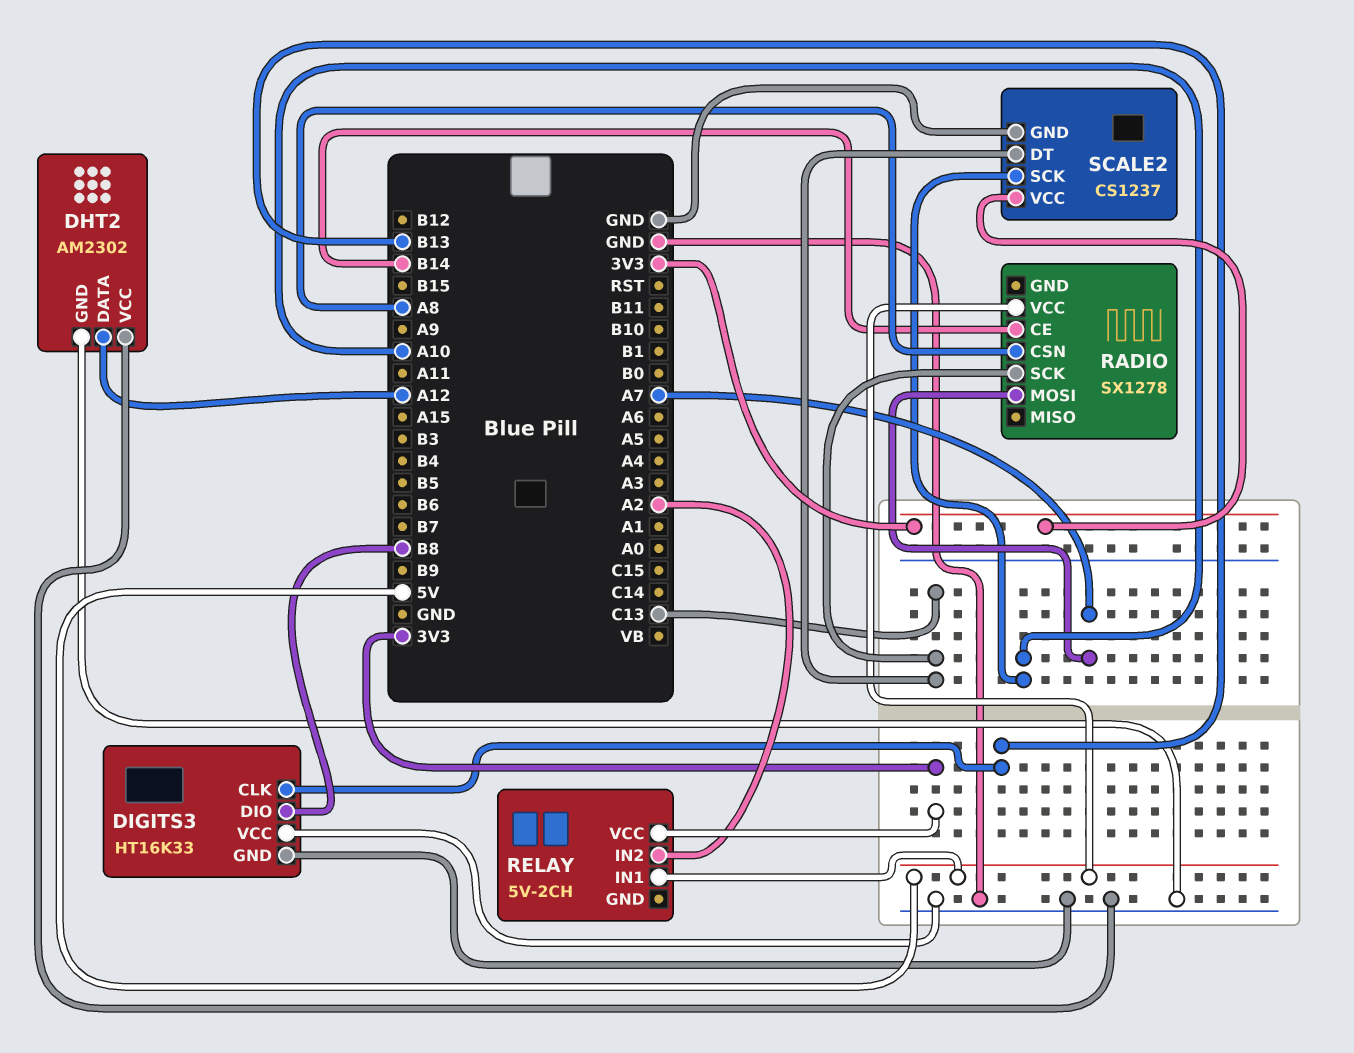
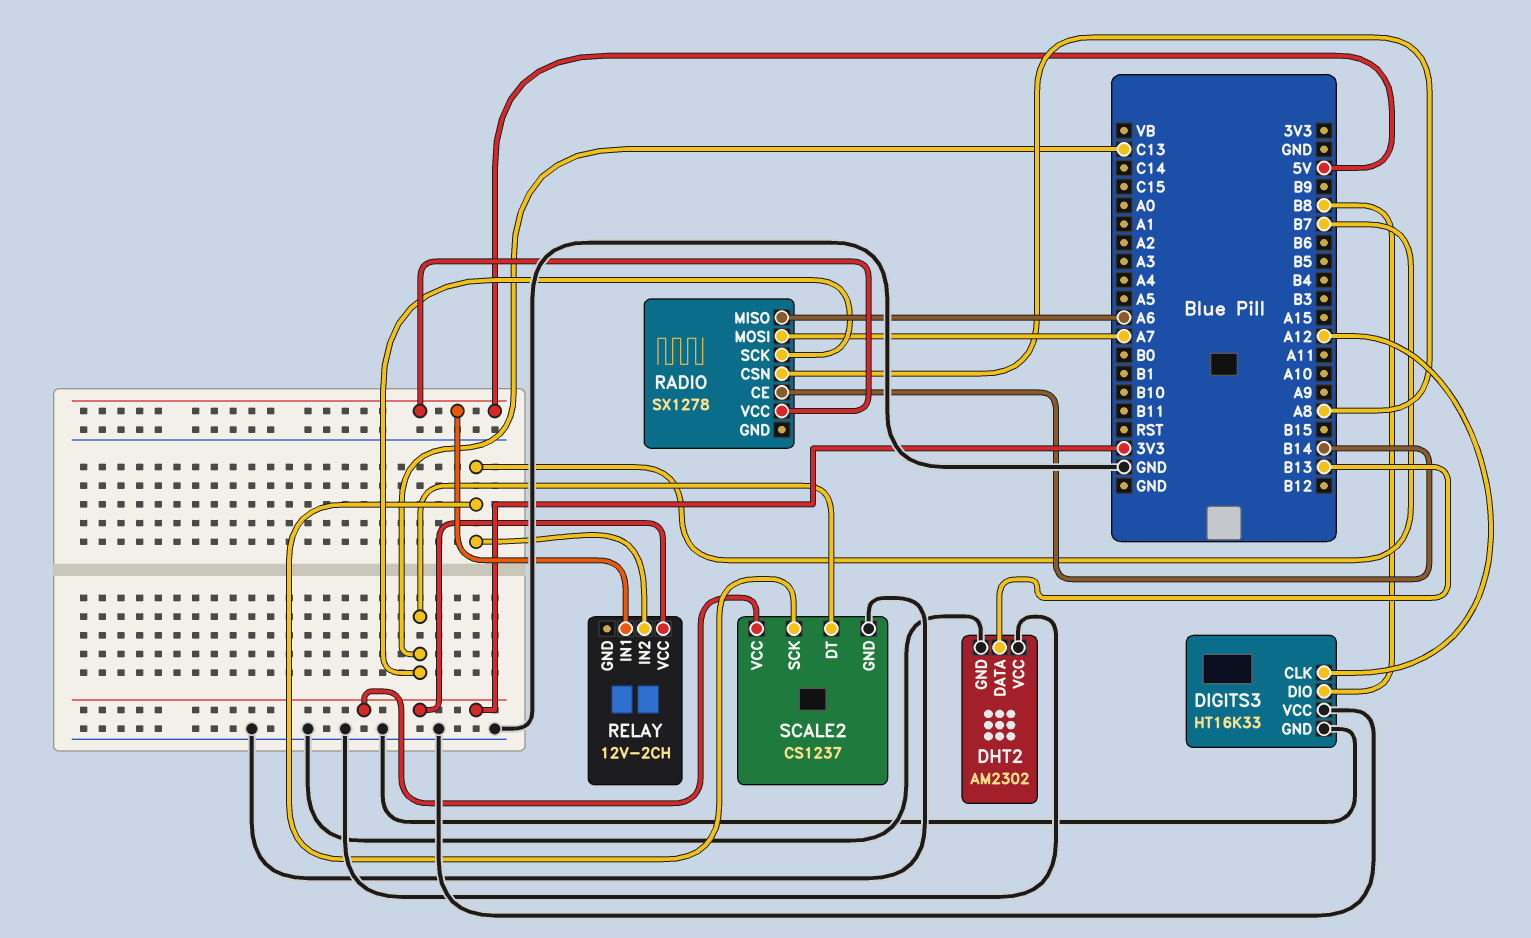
DHT2 pin DATA: A12 -> B13
DIGITS3 pin CLK: B13 -> A12
RADIO pin MISO: none -> A6
RELAY: 5V-2CH -> 12V-2CH
RELAY pin IN2: A2 -> B7
SCALE2 pin SCK: A10 -> B7

